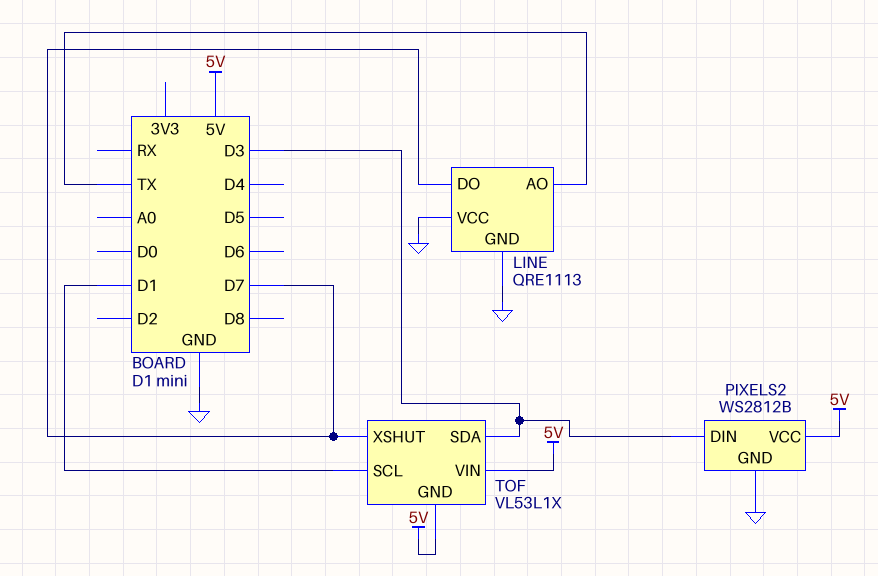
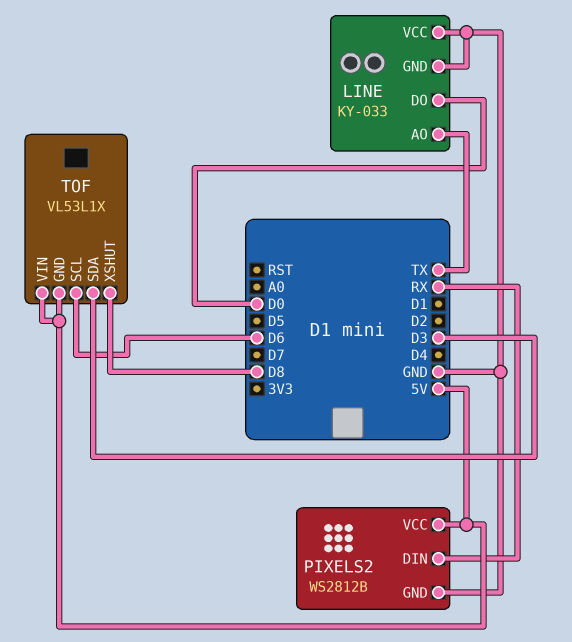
LINE: QRE1113 -> KY-033
LINE pin DO: D7 -> D0
PIXELS2 pin DIN: D3 -> RX
TOF pin SCL: D1 -> D6
TOF pin XSHUT: D7 -> D8

